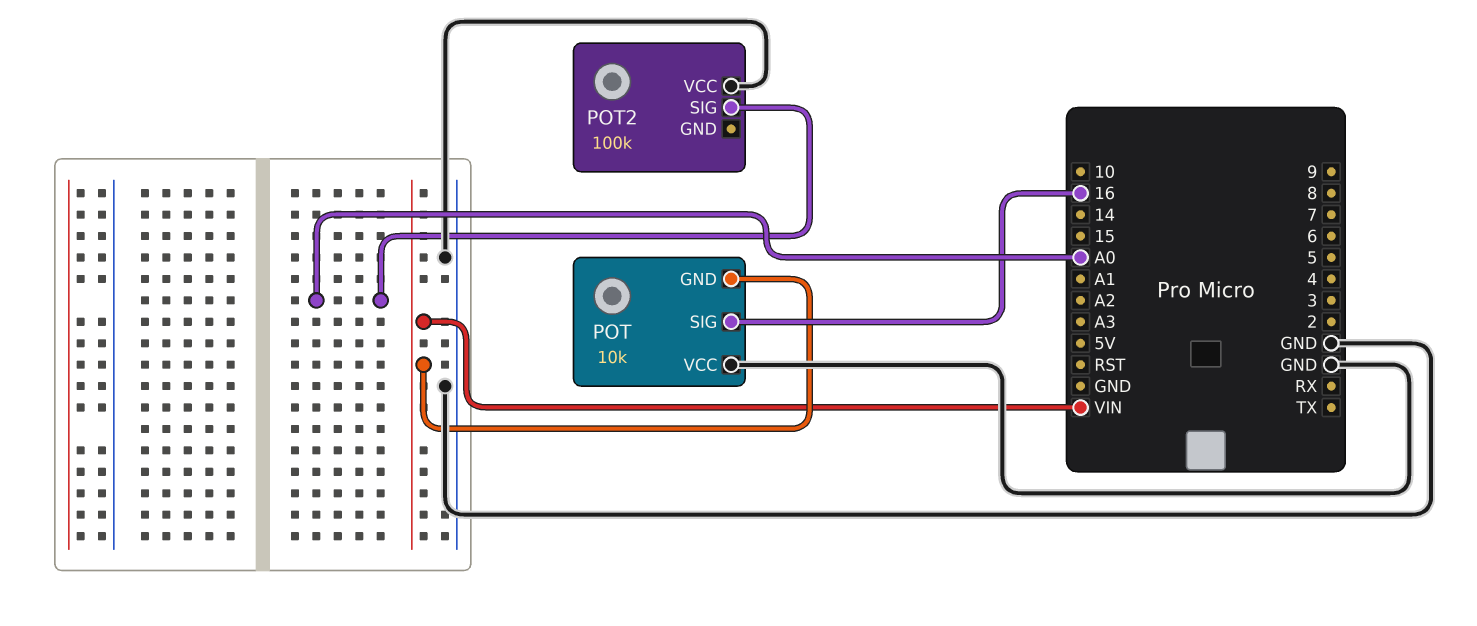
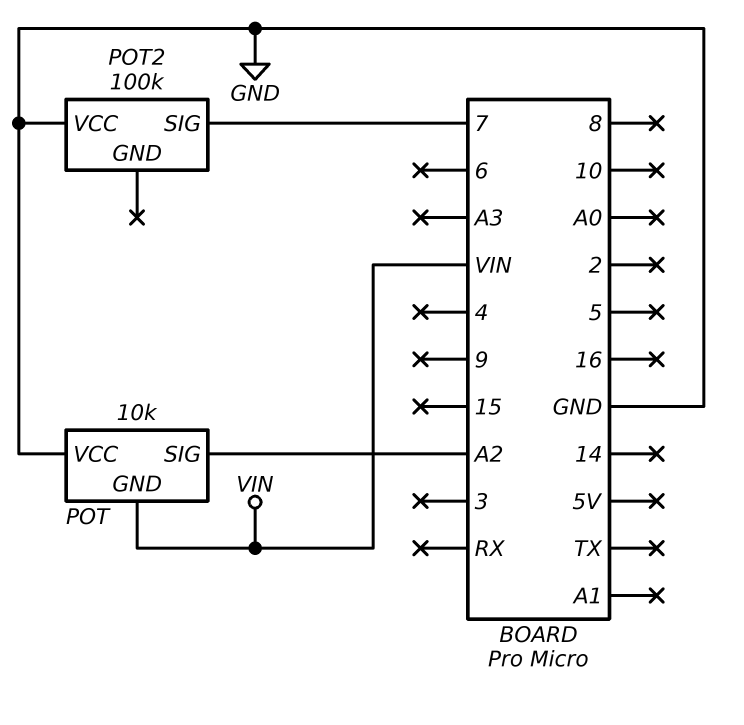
POT pin SIG: 16 -> A2
POT2 pin SIG: A0 -> 7

